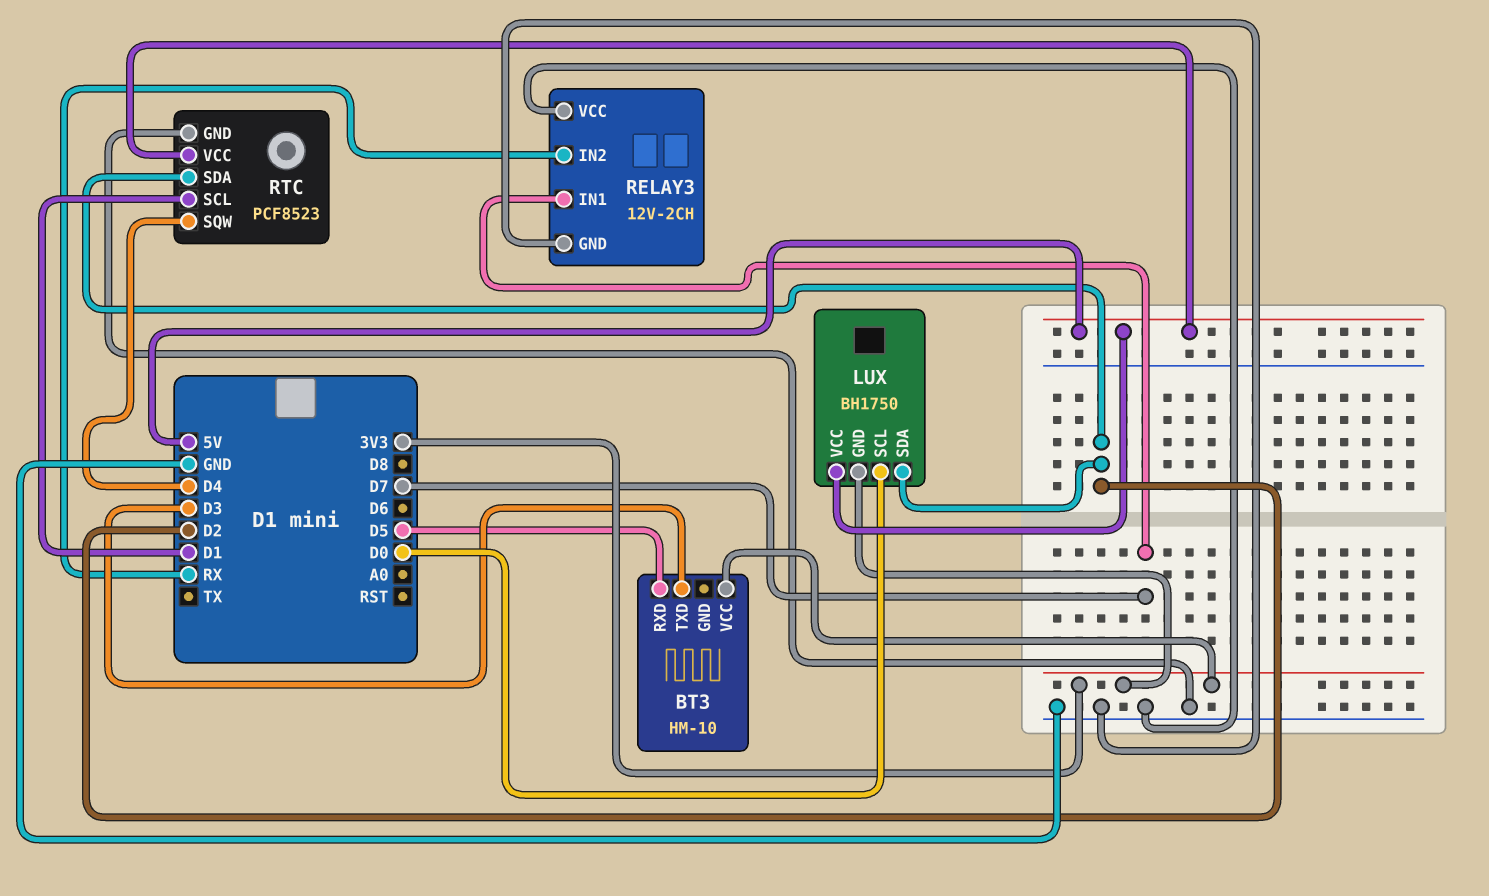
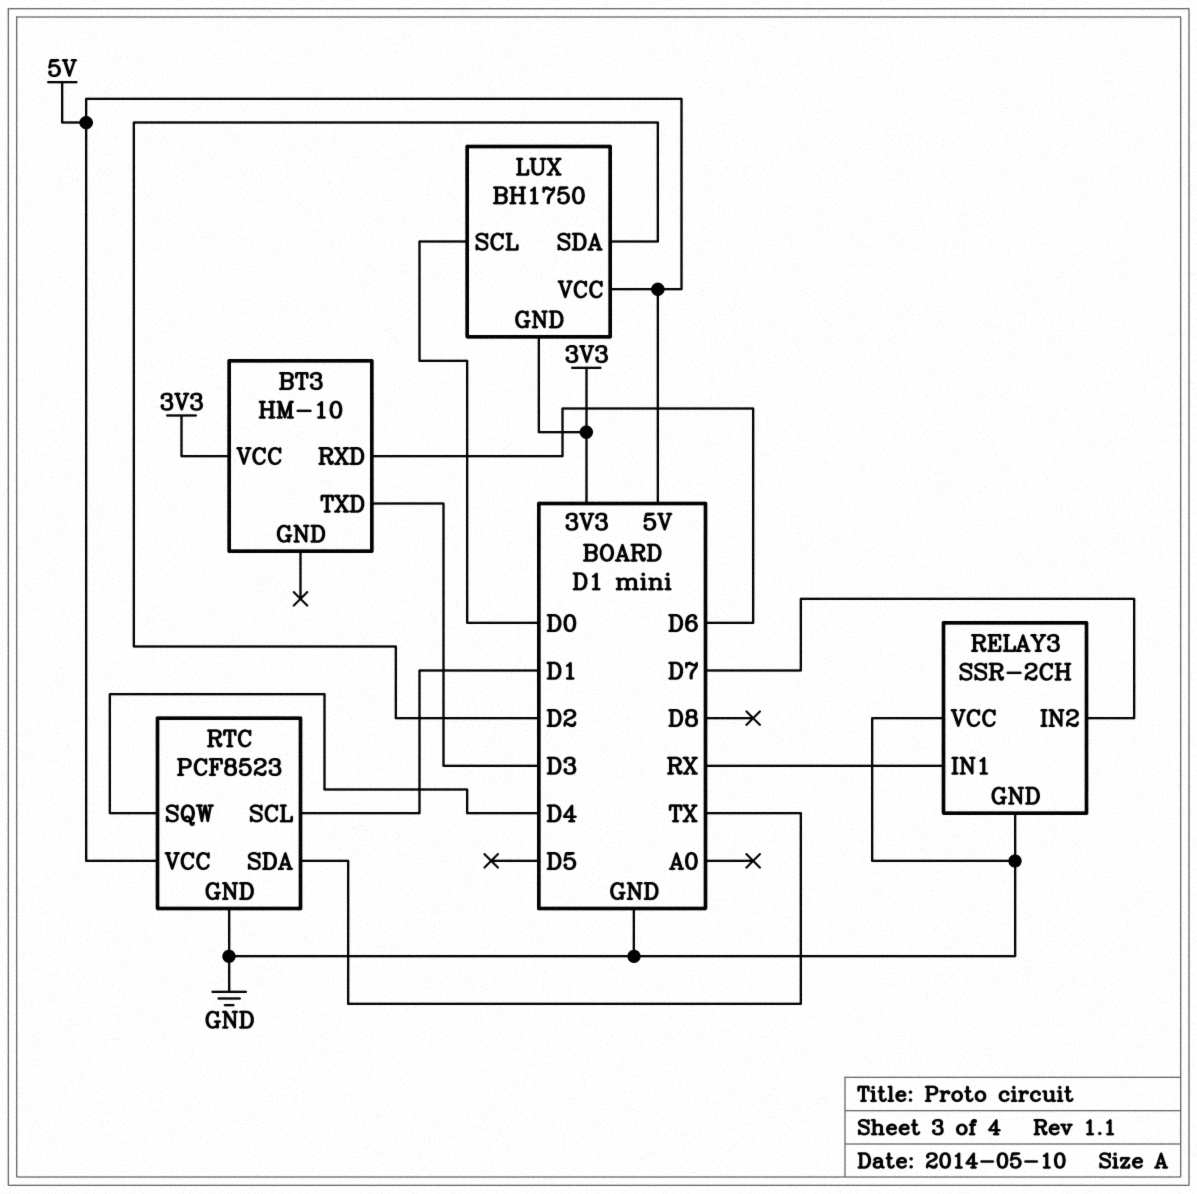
BT3 pin RXD: D5 -> D6
RELAY3: 12V-2CH -> SSR-2CH
RELAY3 pin IN1: D7 -> RX
RELAY3 pin IN2: RX -> D7
RTC pin SDA: D2 -> TX

